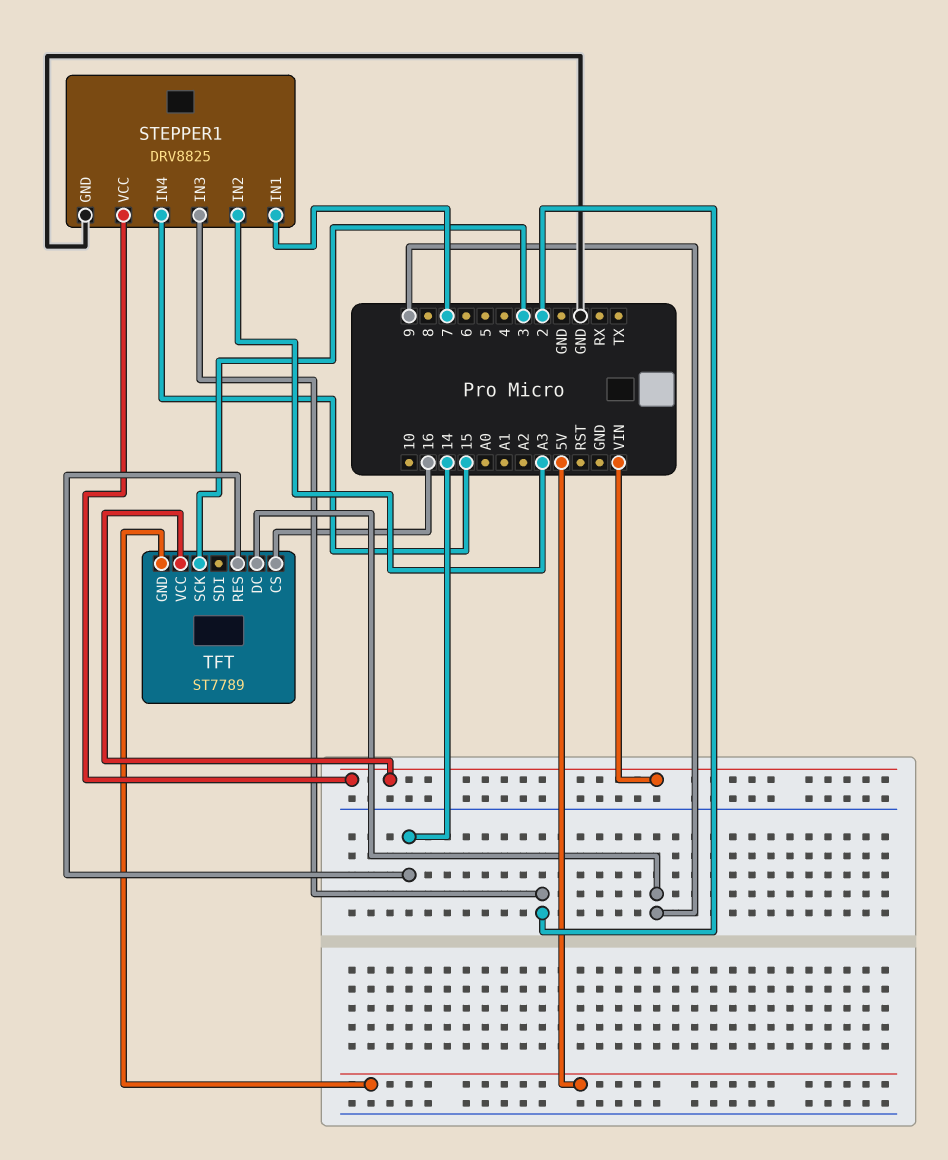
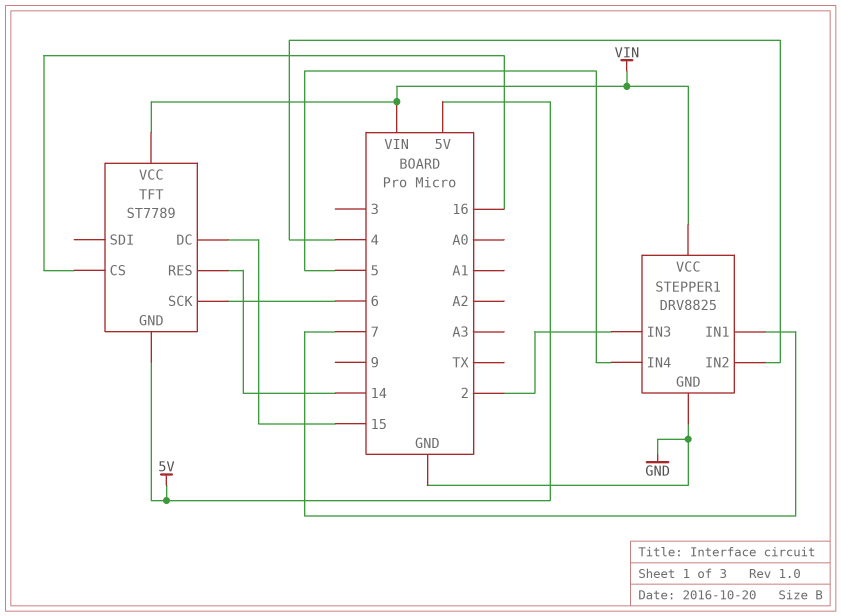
STEPPER1 pin IN2: A3 -> 4
STEPPER1 pin IN4: 15 -> 5
TFT pin DC: 9 -> 15
TFT pin SCK: 3 -> 6

